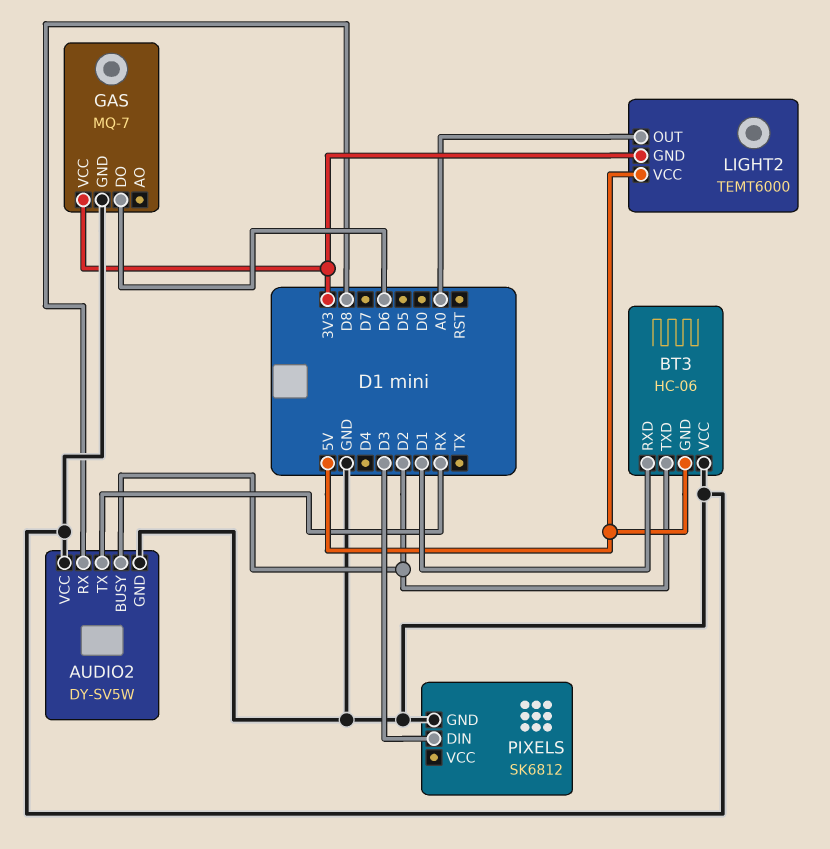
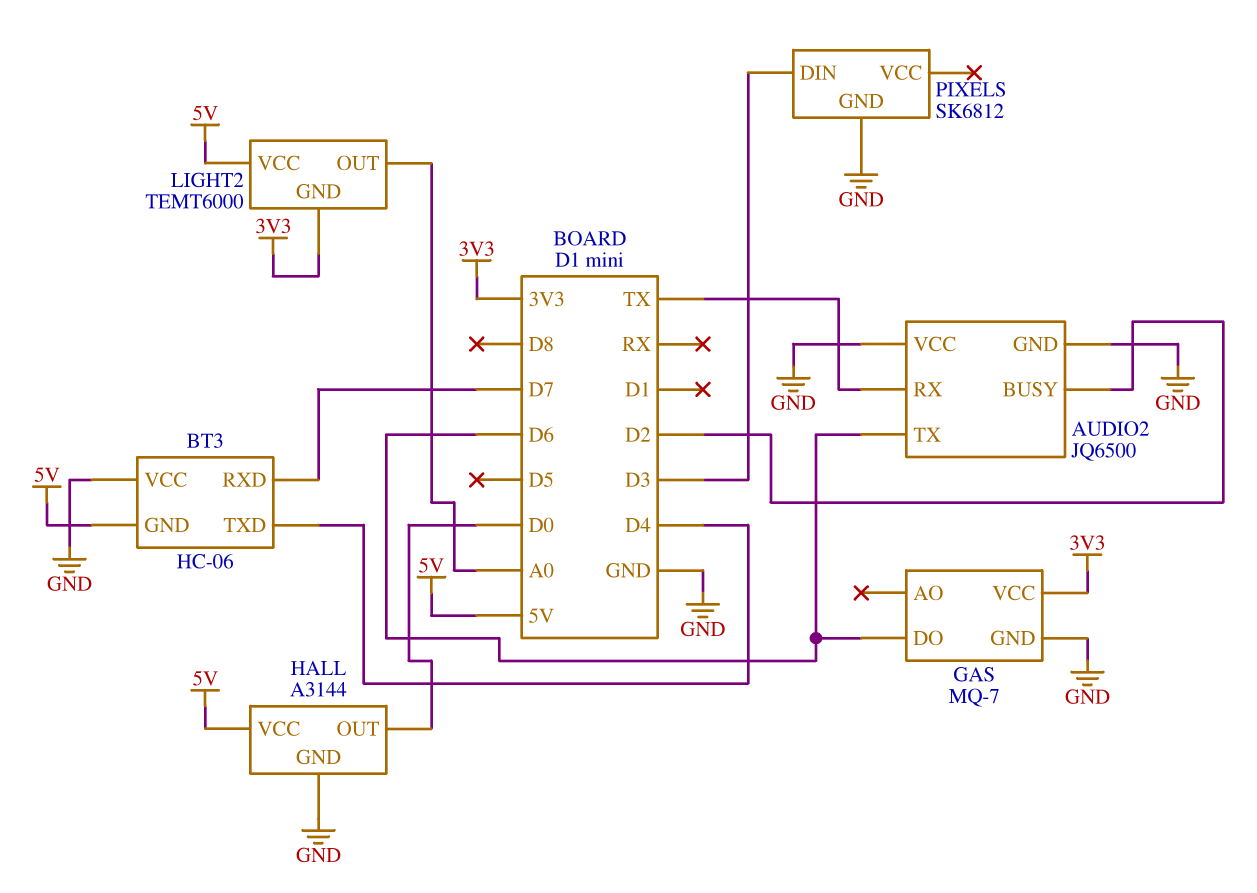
AUDIO2: DY-SV5W -> JQ6500
AUDIO2 pin RX: D8 -> TX
AUDIO2 pin TX: RX -> D6
BT3 pin RXD: D1 -> D7
BT3 pin TXD: D2 -> D4
HALL: none -> A3144
HALL pin GND: none -> GND
HALL pin OUT: none -> D0
HALL pin VCC: none -> 5V

